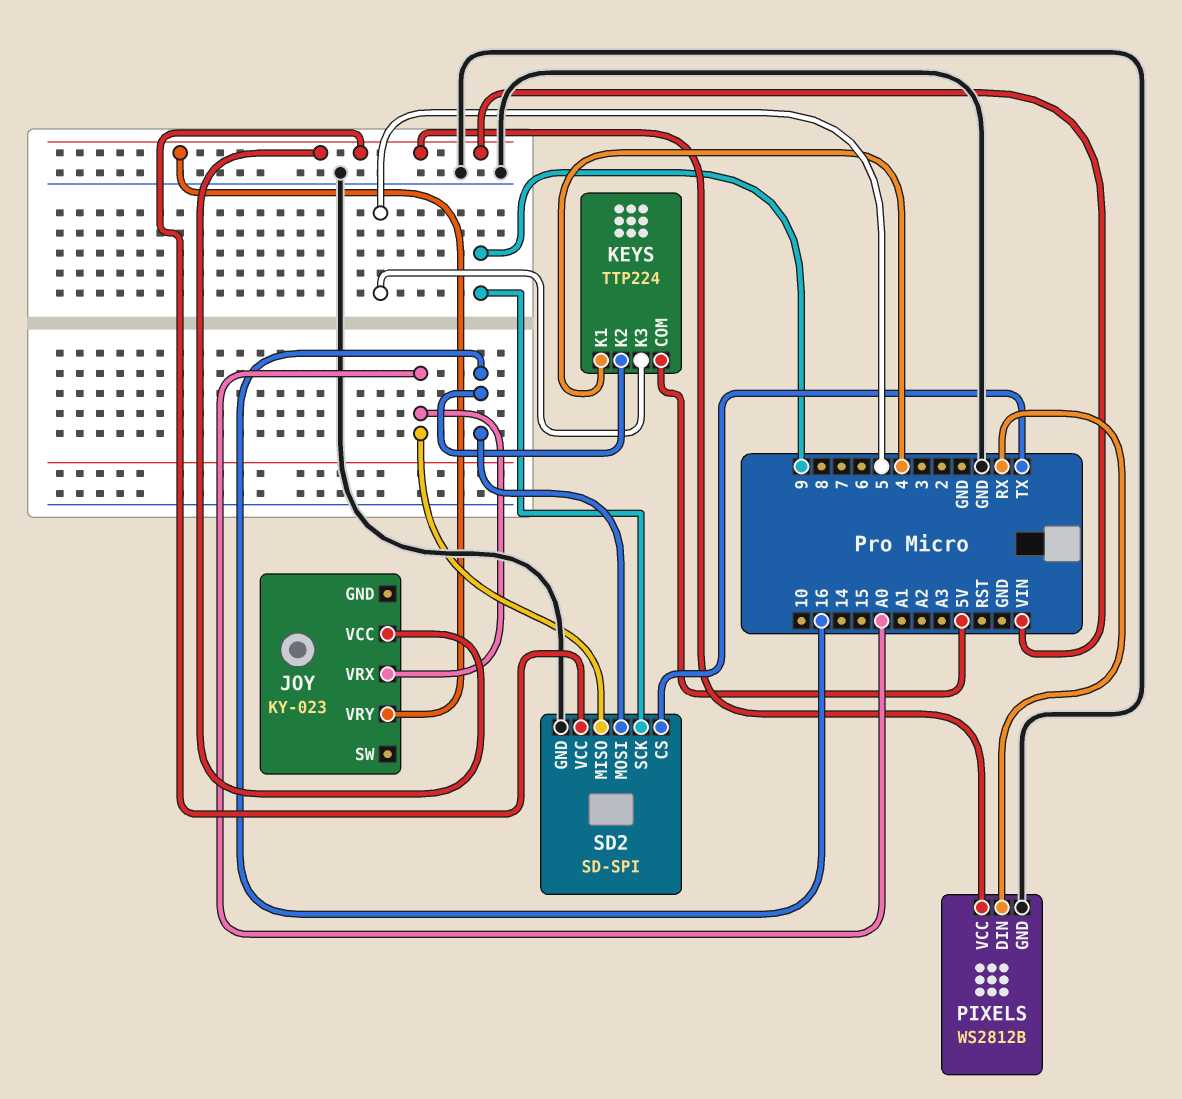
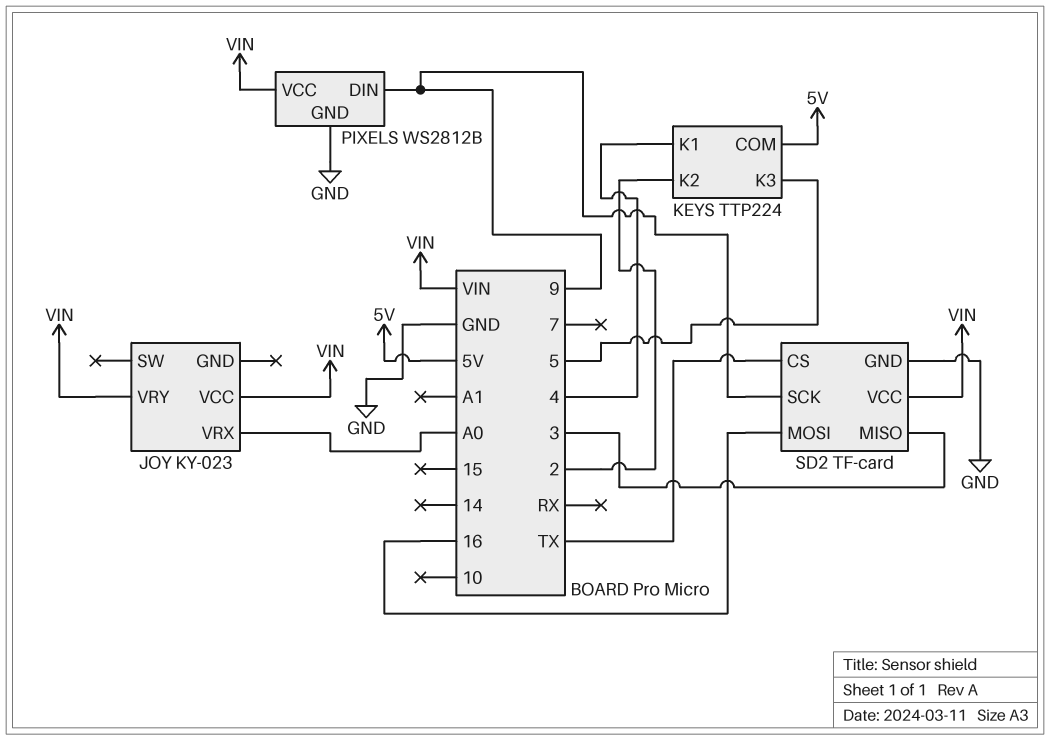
KEYS pin K2: 16 -> 2
PIXELS pin DIN: RX -> 9
SD2: SD-SPI -> TF-card
SD2 pin MISO: A0 -> 3

